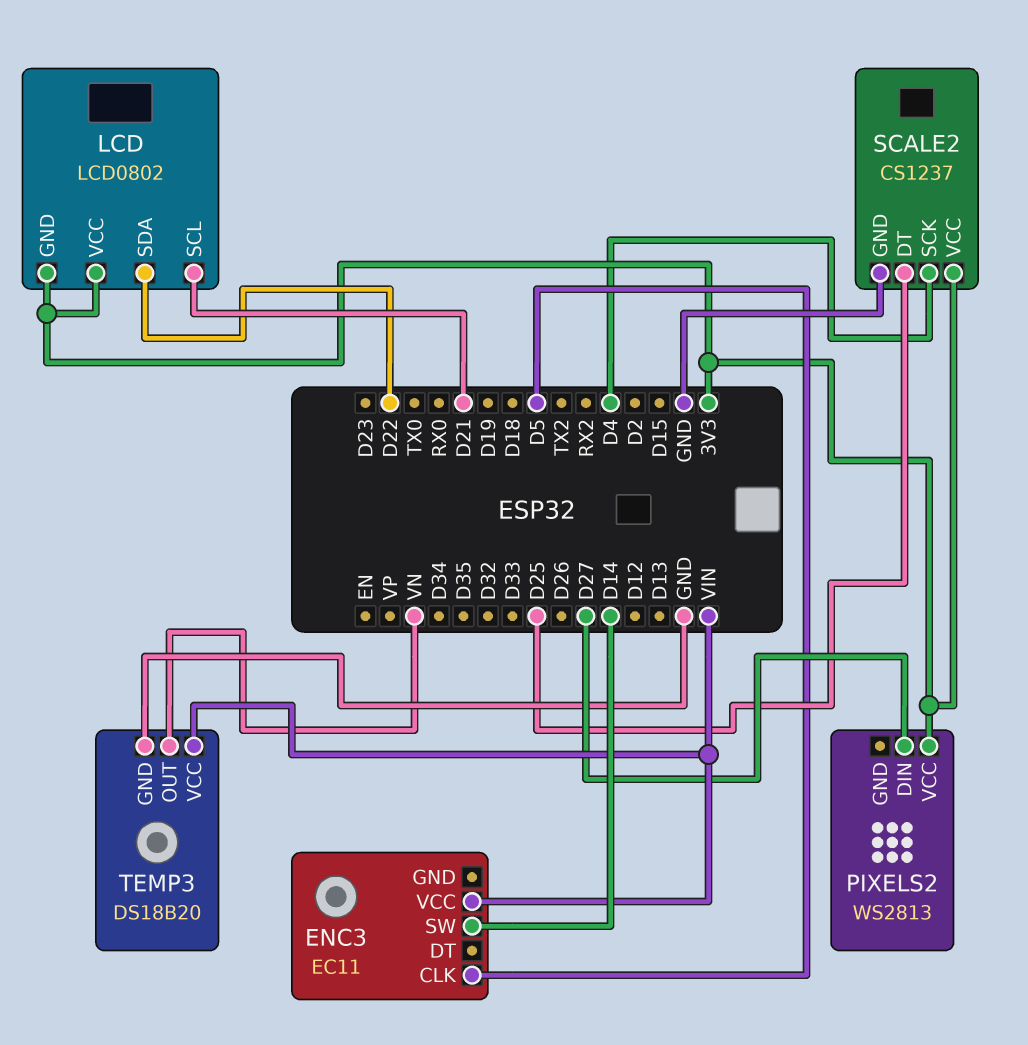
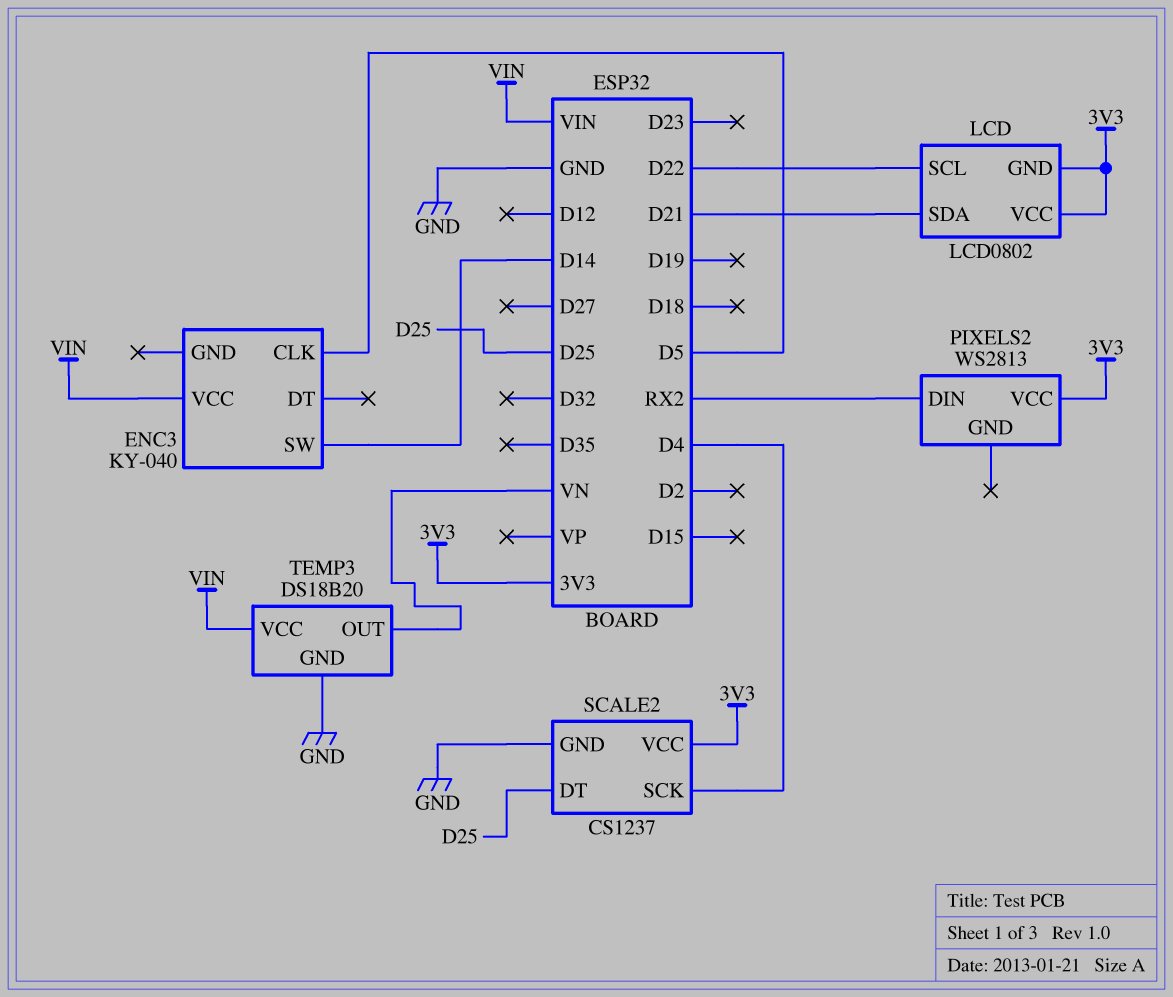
ENC3: EC11 -> KY-040
LCD pin SCL: D21 -> D22
LCD pin SDA: D22 -> D21
PIXELS2 pin DIN: D27 -> RX2

